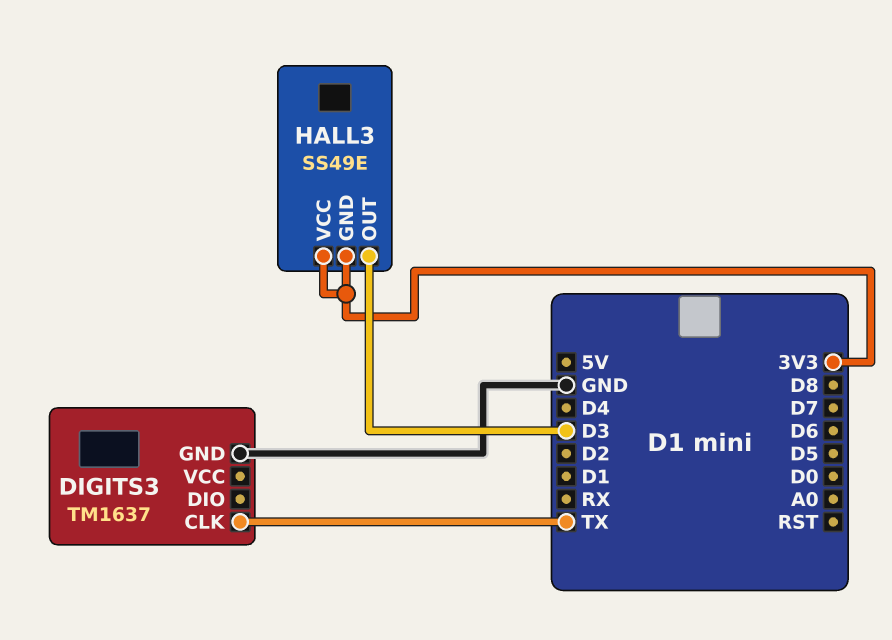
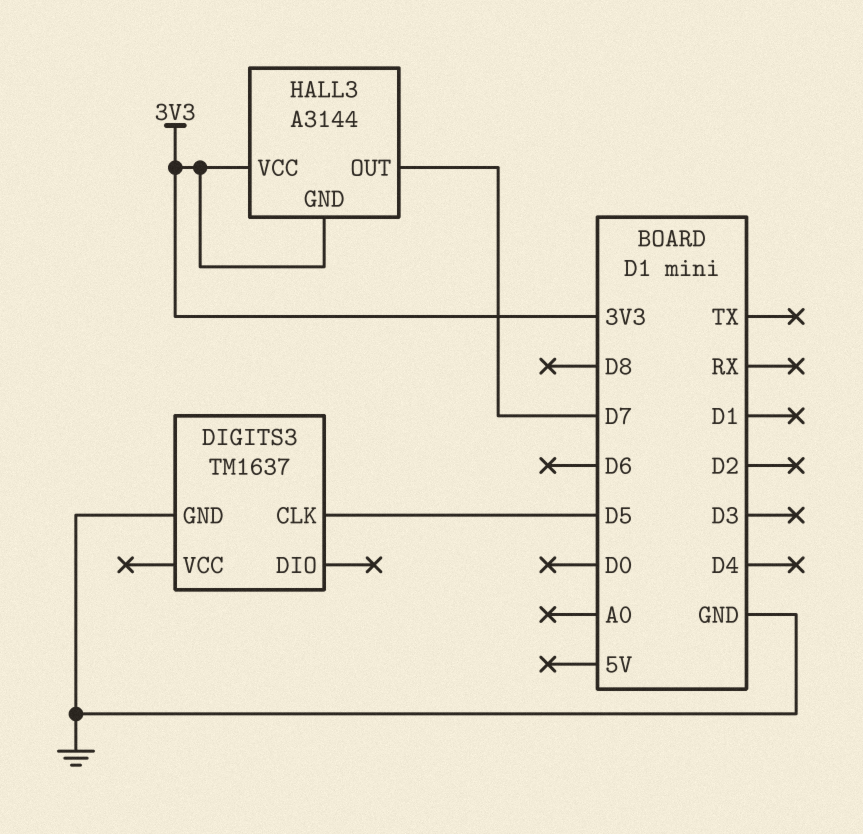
DIGITS3 pin CLK: TX -> D5
HALL3: SS49E -> A3144
HALL3 pin OUT: D3 -> D7

